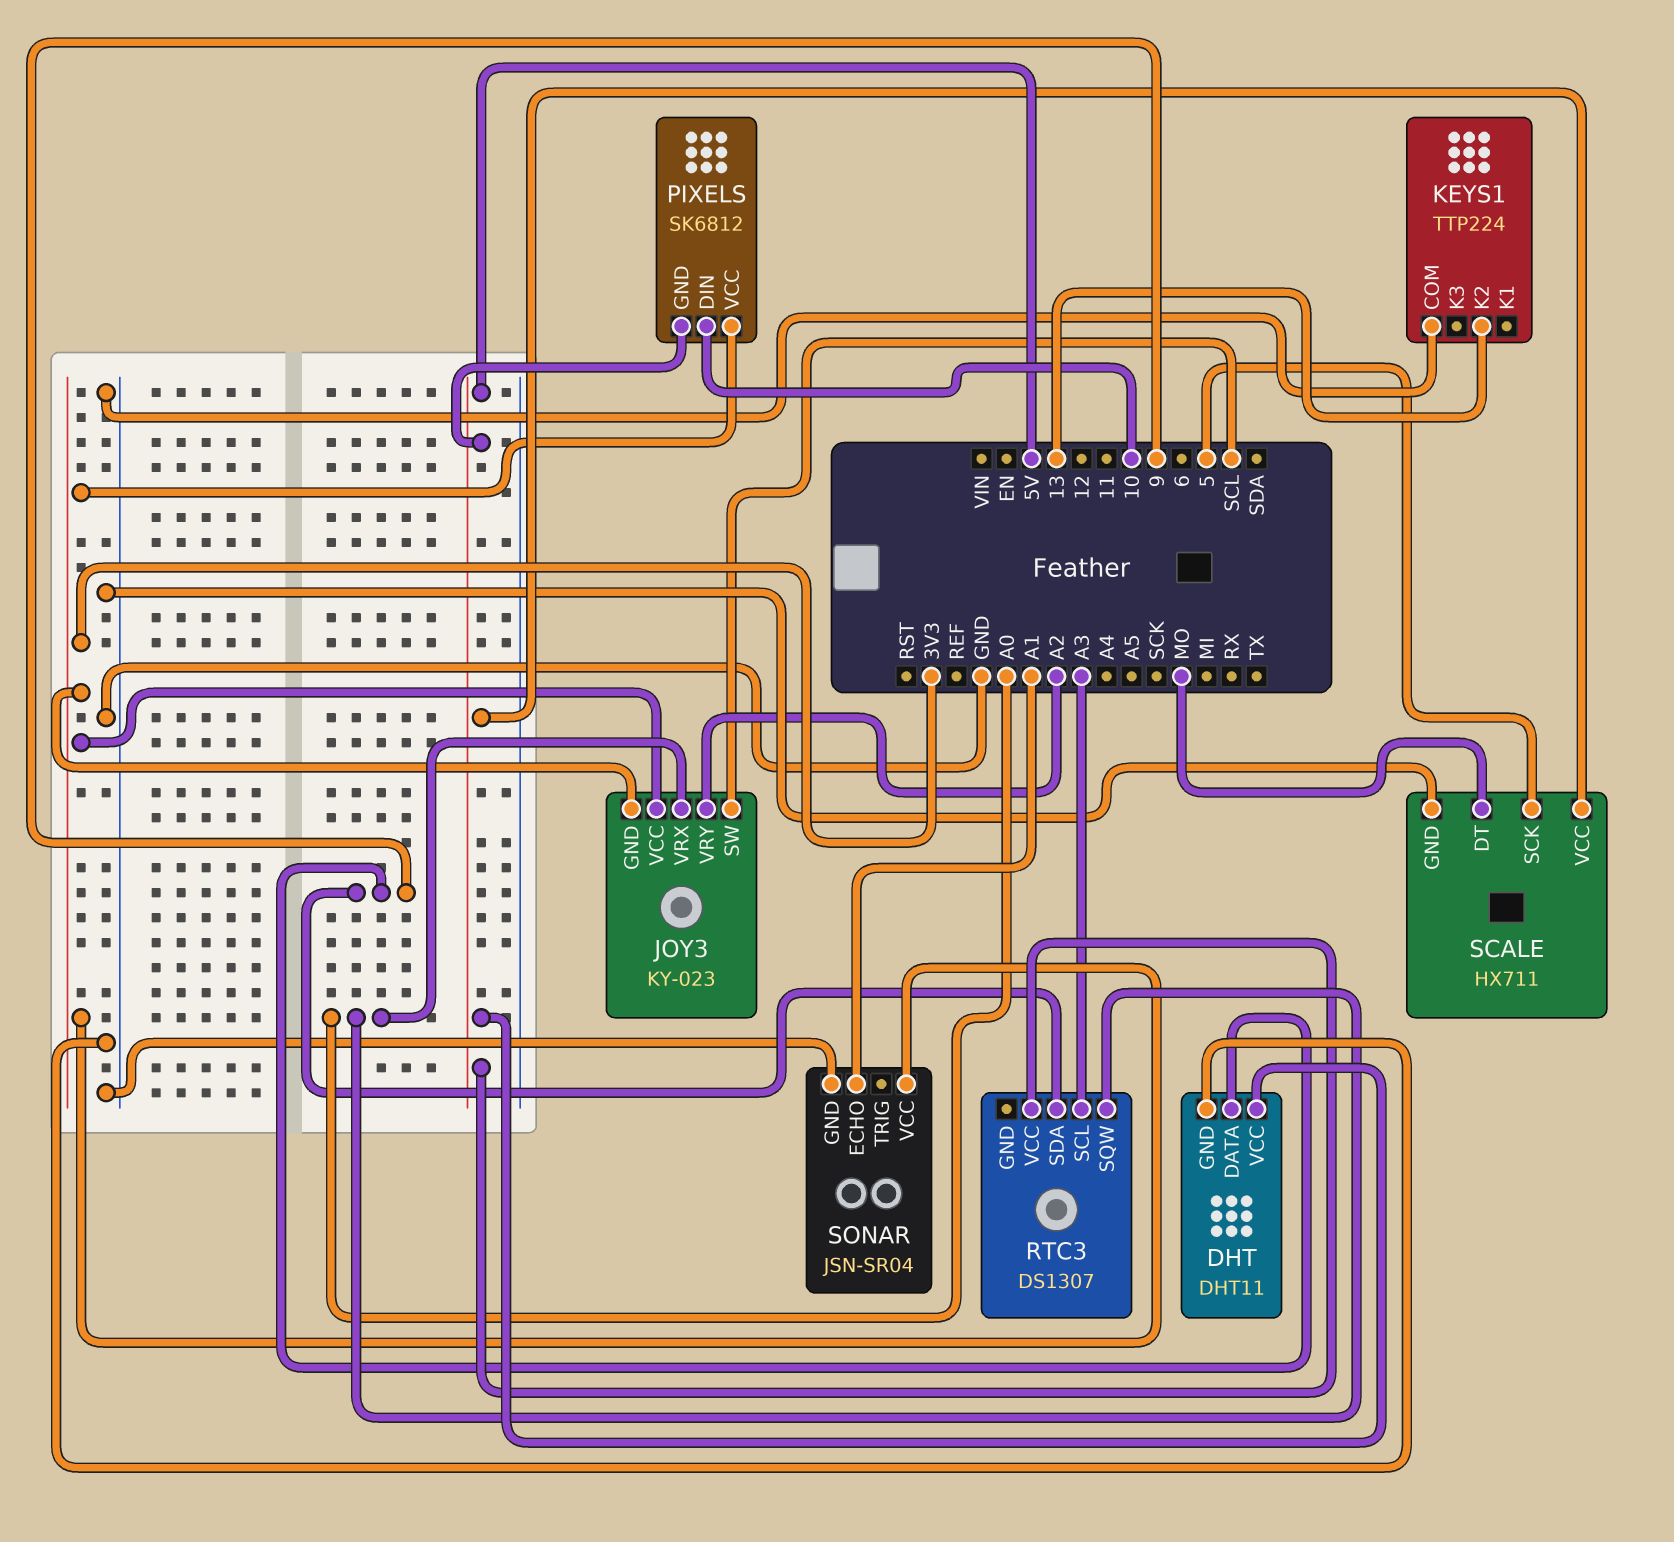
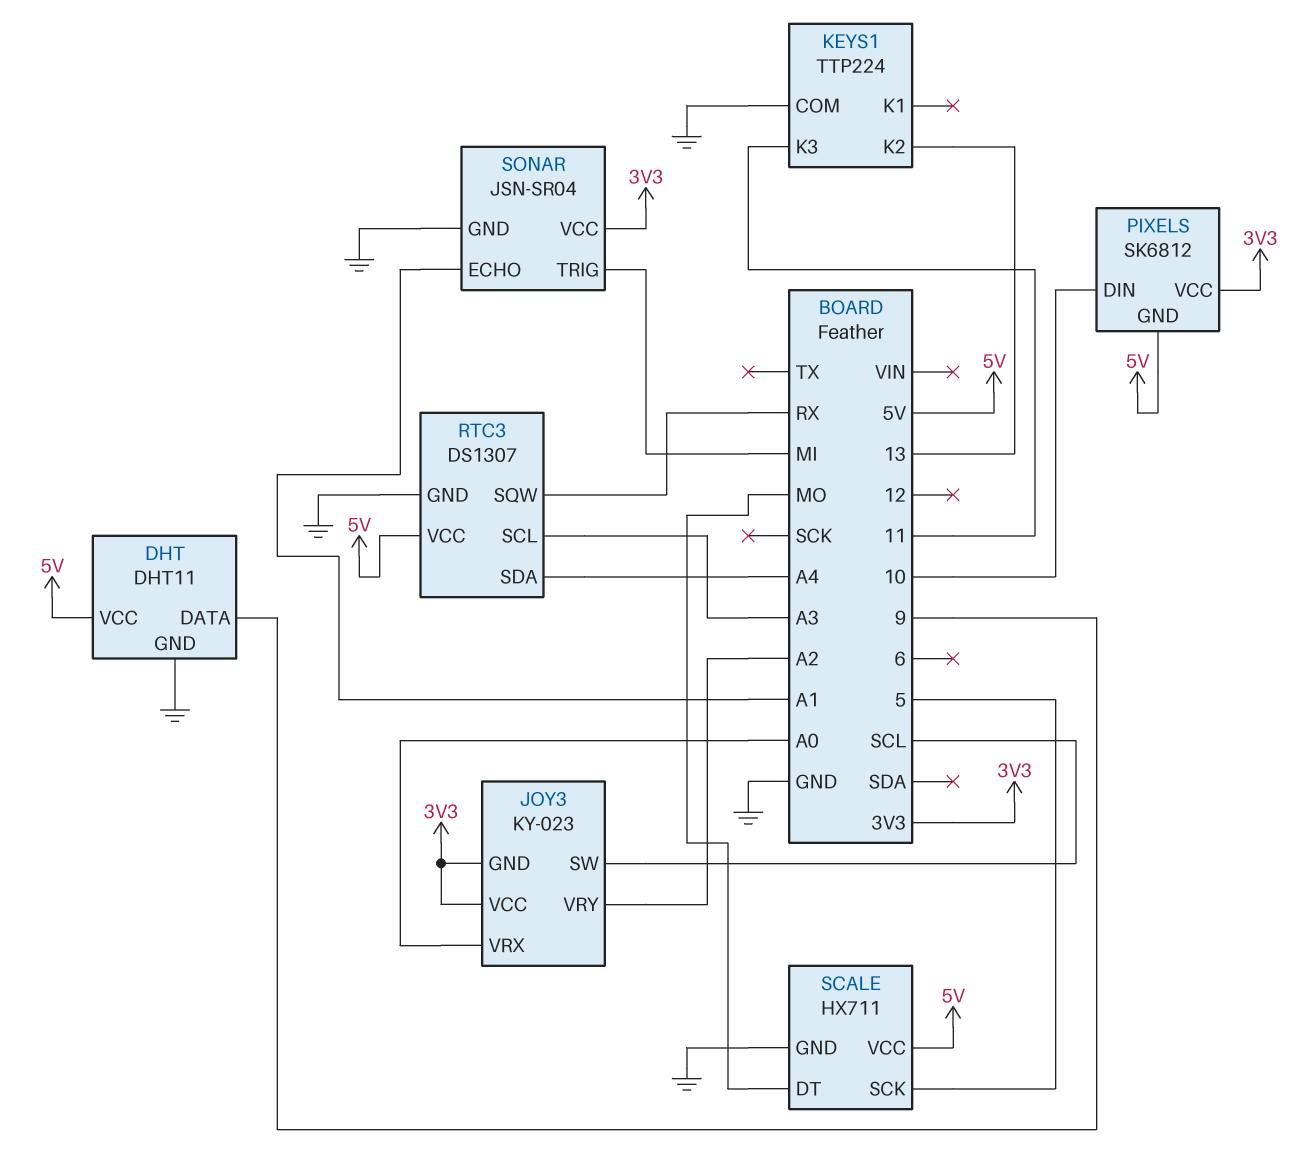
KEYS1 pin K3: none -> 11
RTC3 pin GND: none -> GND
RTC3 pin SDA: 9 -> A4
RTC3 pin SQW: A0 -> RX
SONAR pin TRIG: none -> MI

